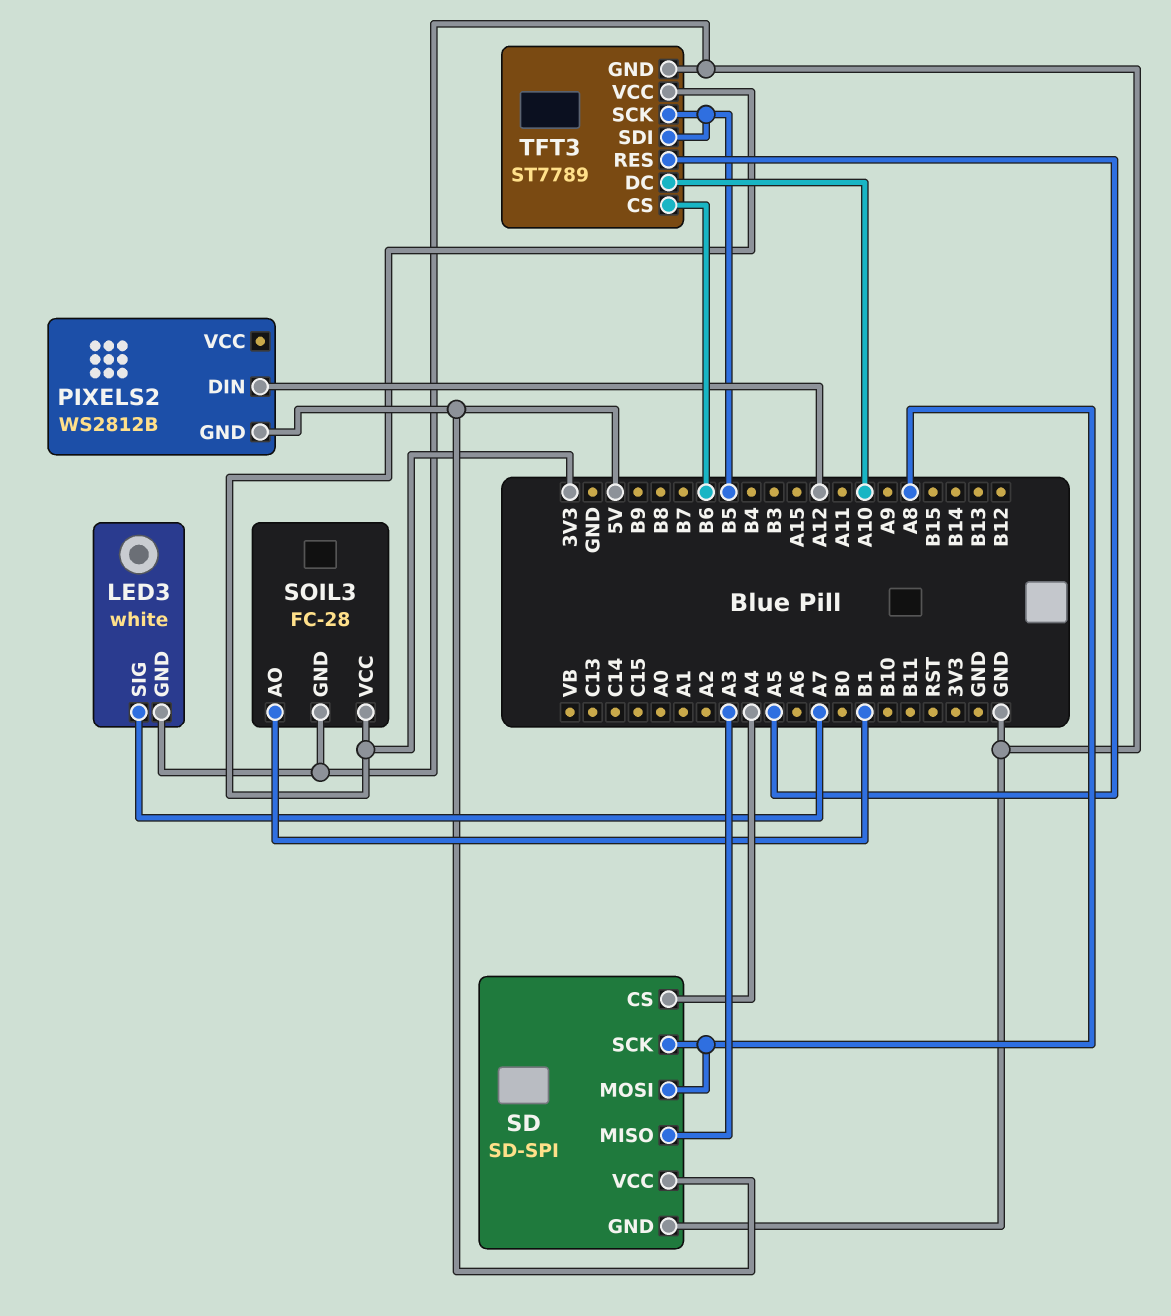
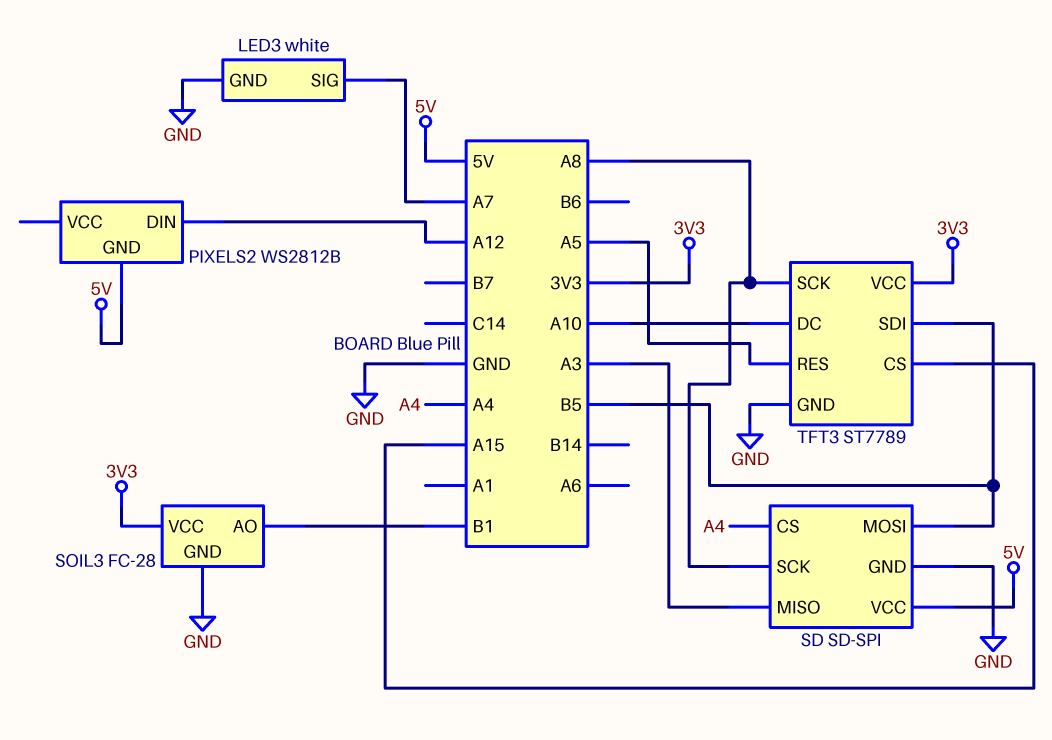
SD pin MOSI: A8 -> B5
TFT3 pin CS: B6 -> A15
TFT3 pin SCK: B5 -> A8

